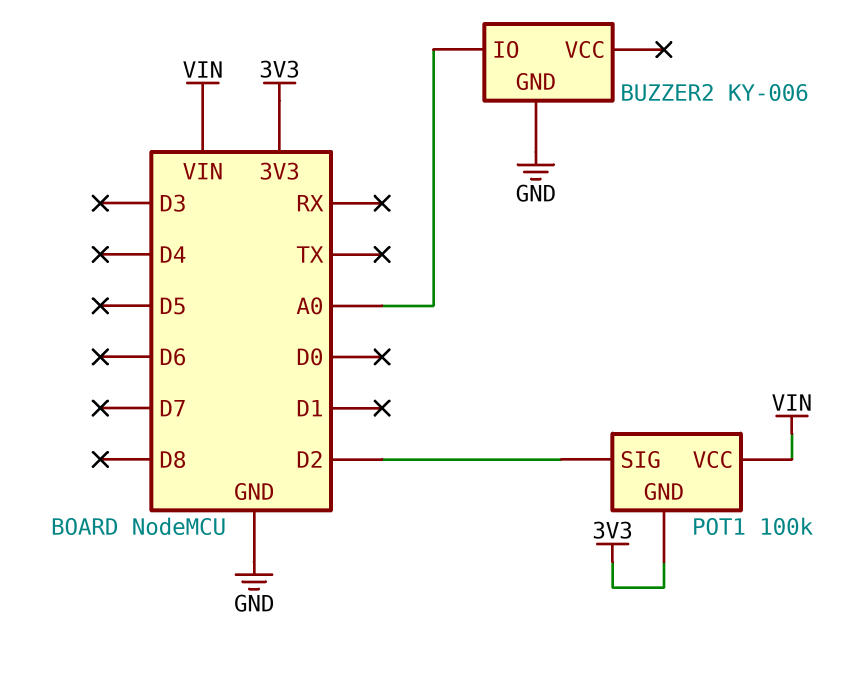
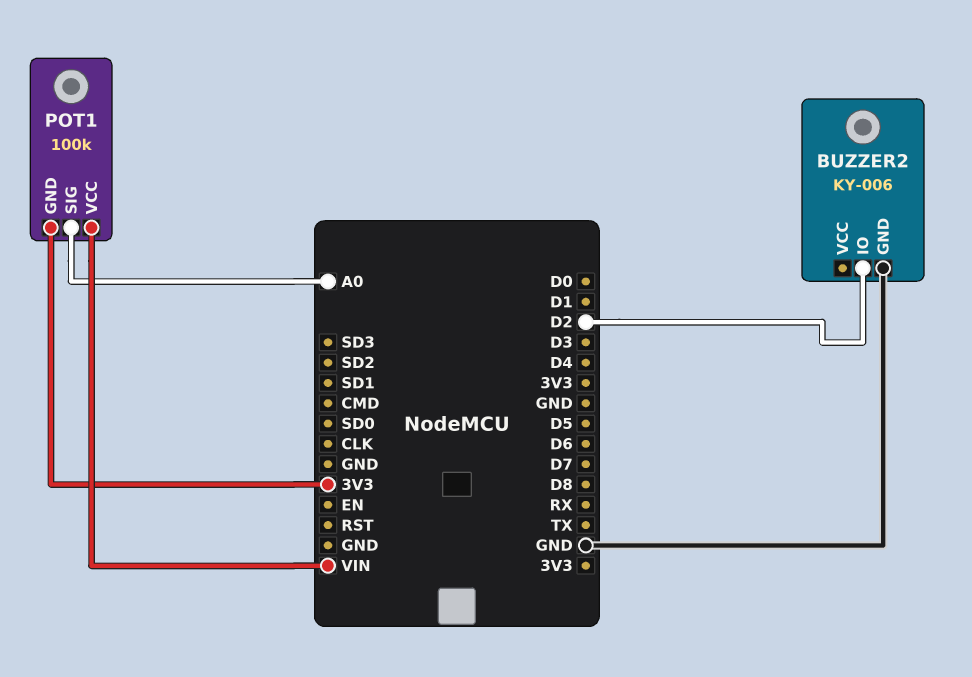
BUZZER2 pin IO: A0 -> D2
POT1 pin SIG: D2 -> A0

